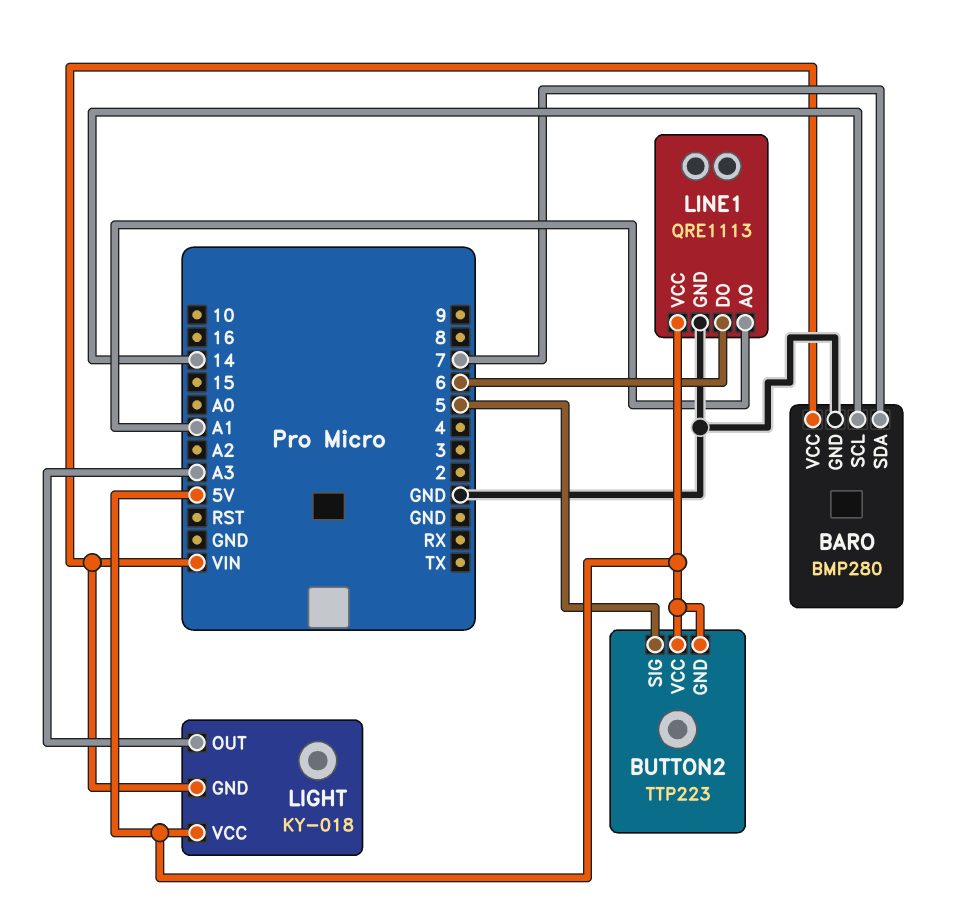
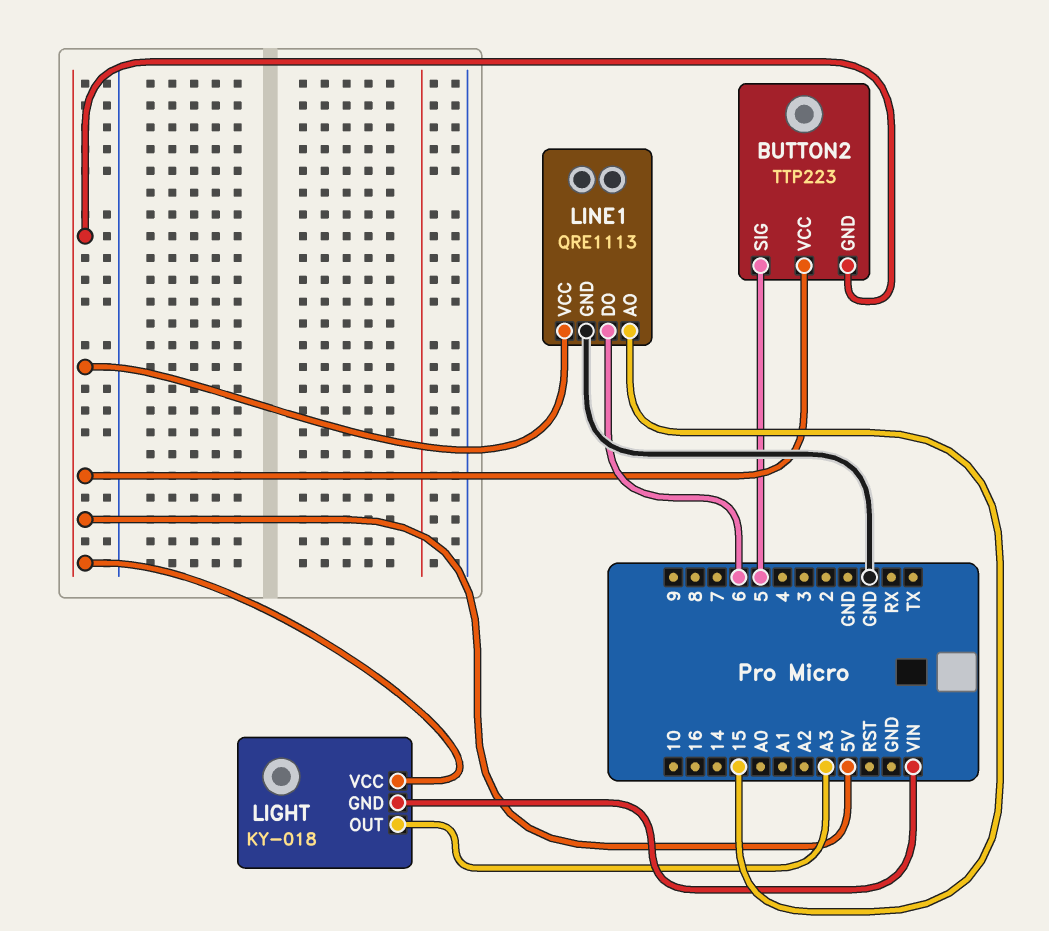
BARO: BMP280 -> none
BARO pin GND: GND -> none
BARO pin SCL: 14 -> none
BARO pin SDA: 7 -> none
BARO pin VCC: VIN -> none
LINE1 pin AO: A1 -> 15

